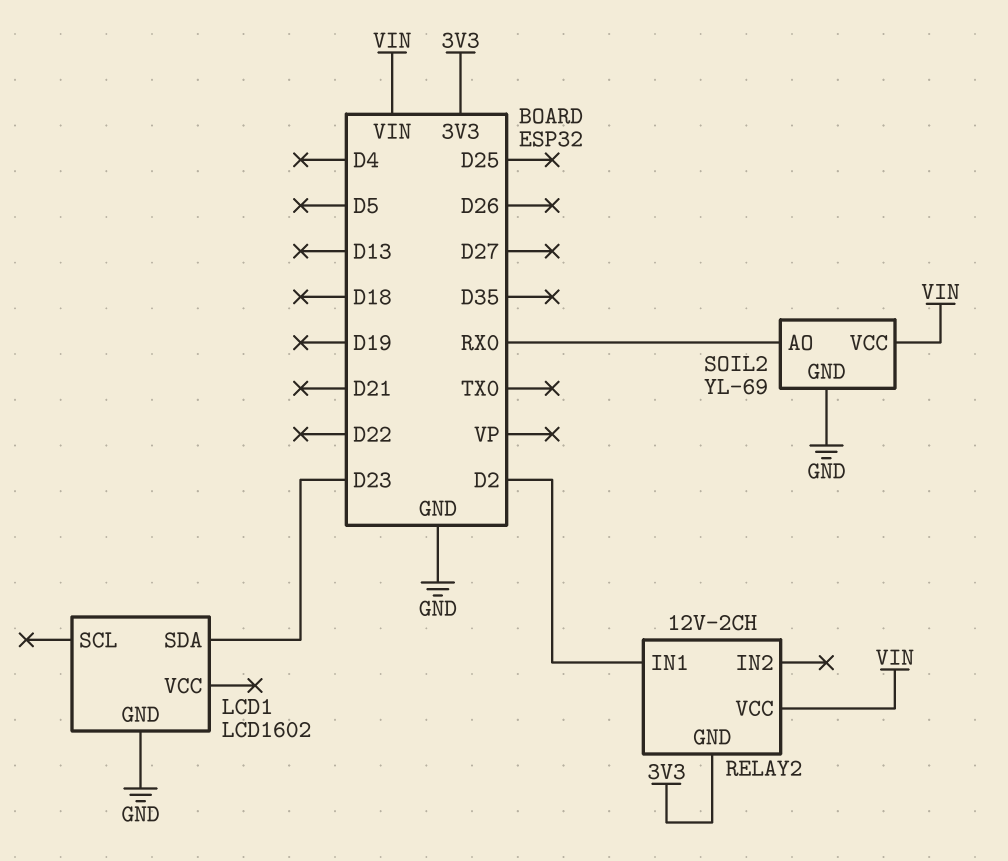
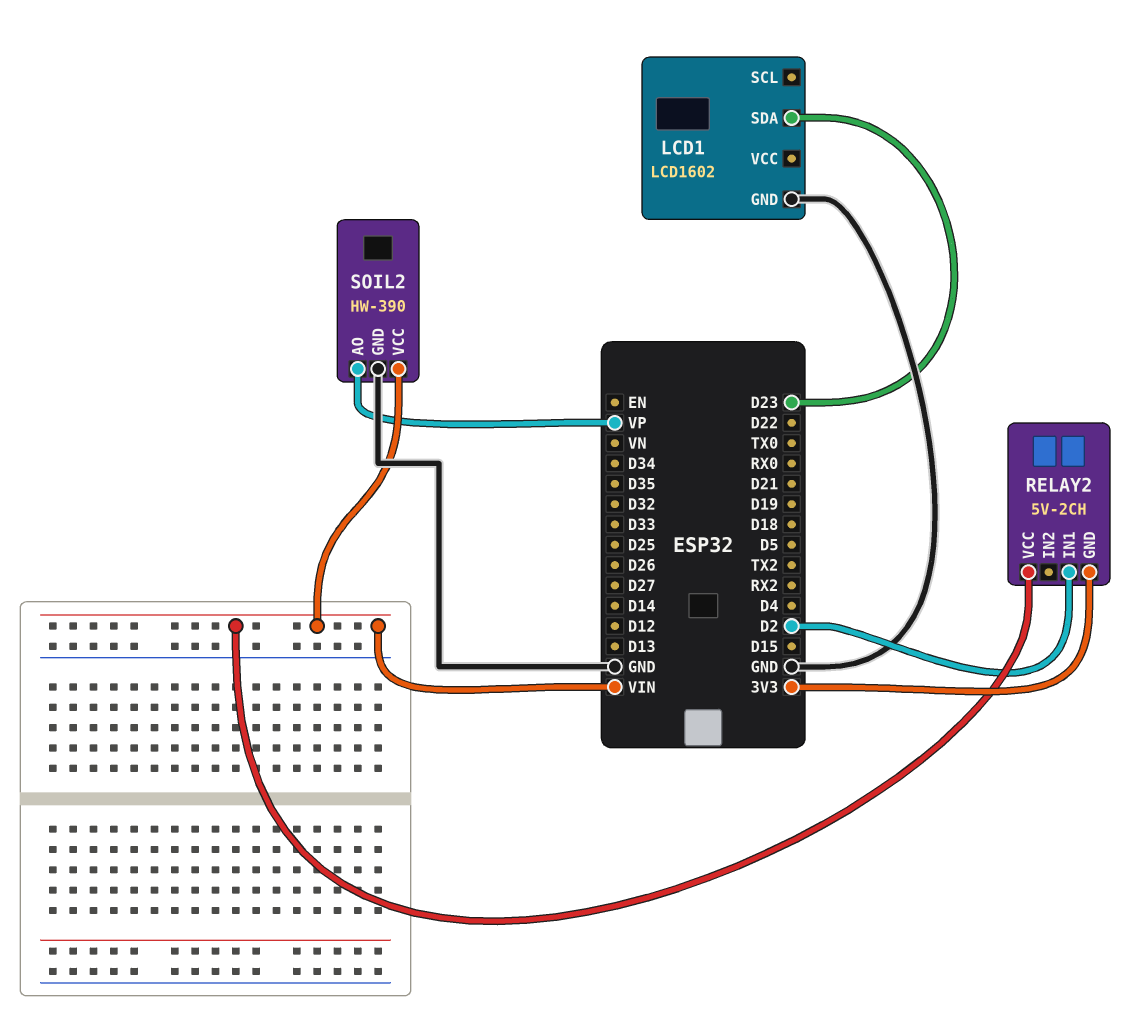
RELAY2: 12V-2CH -> 5V-2CH
SOIL2: YL-69 -> HW-390
SOIL2 pin AO: RX0 -> VP

